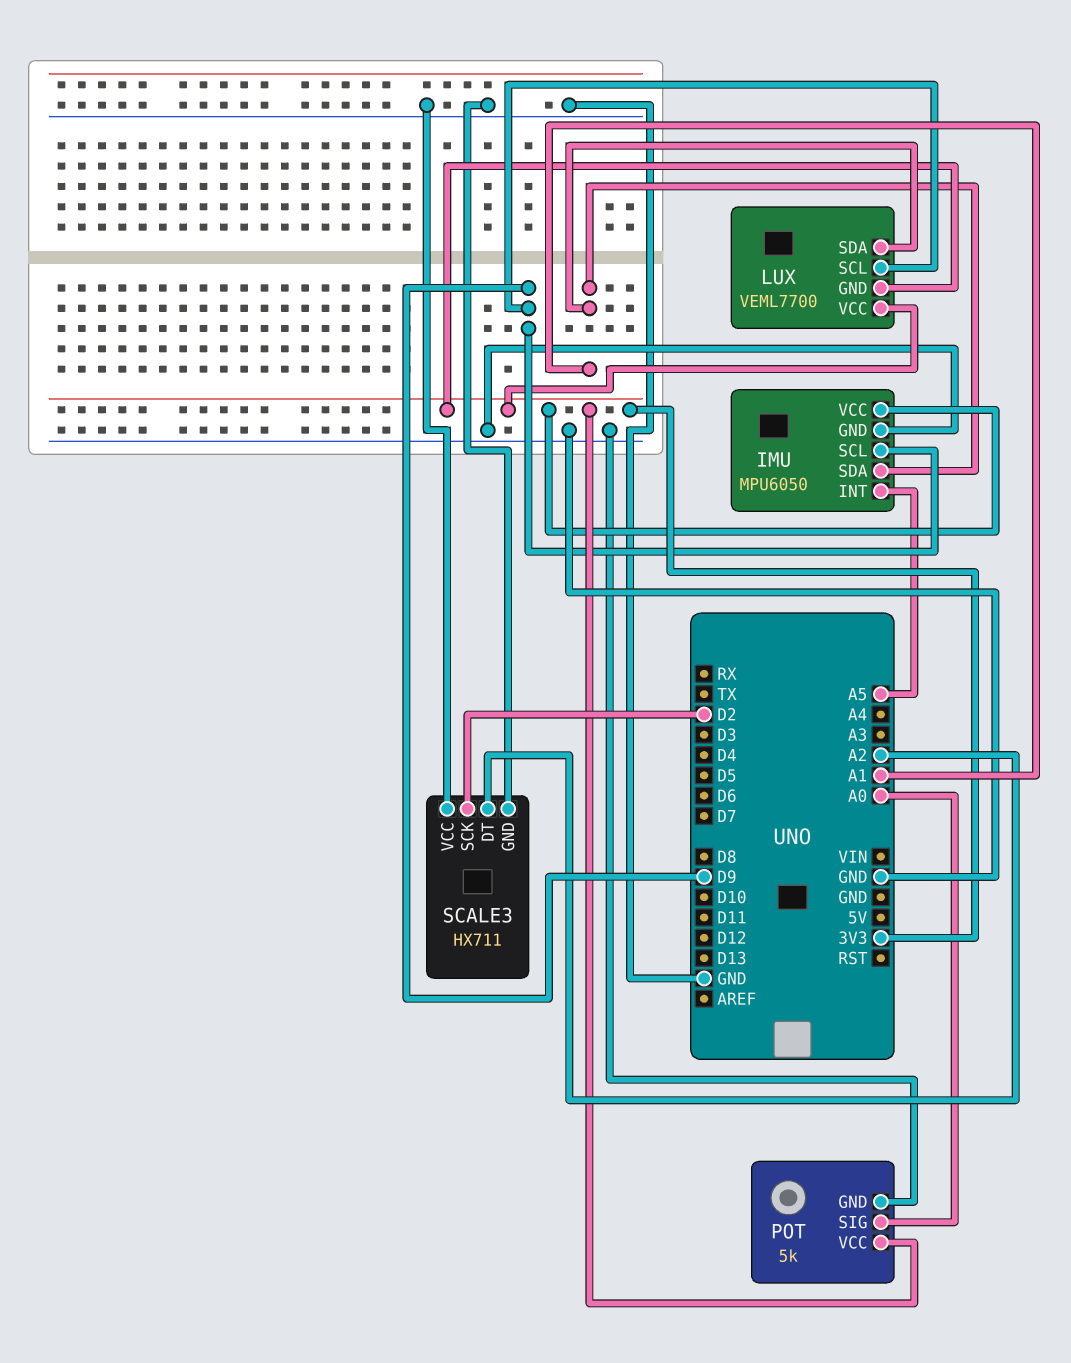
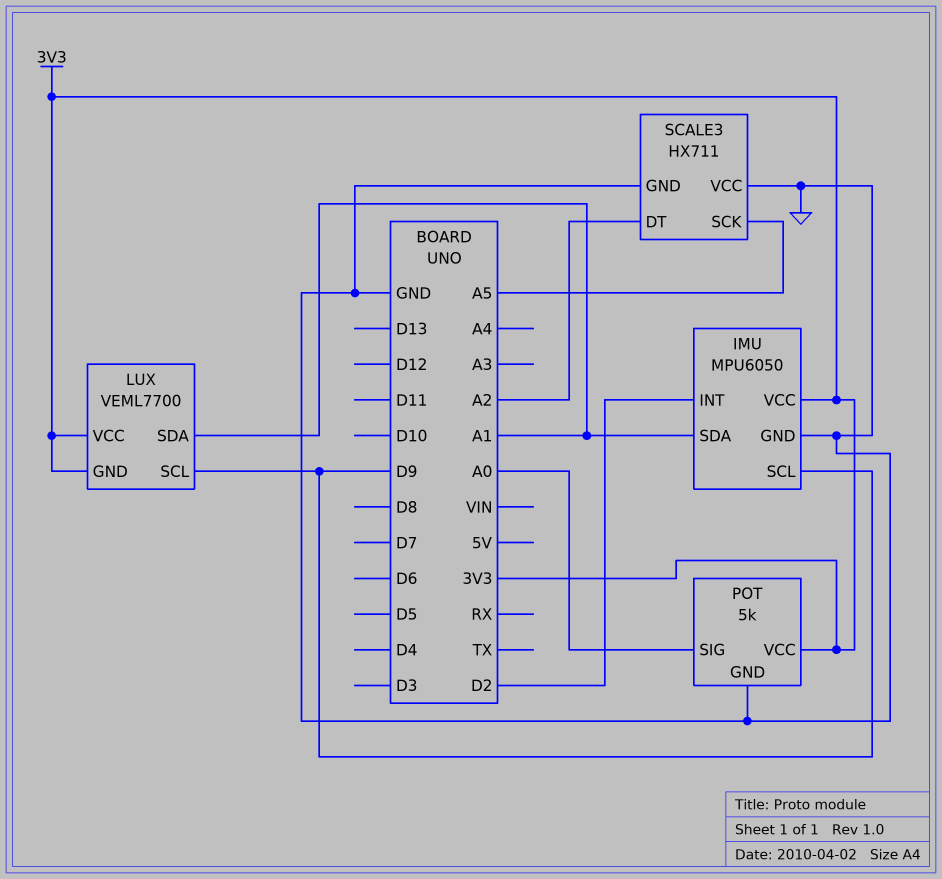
IMU pin INT: A5 -> D2
SCALE3 pin SCK: D2 -> A5

